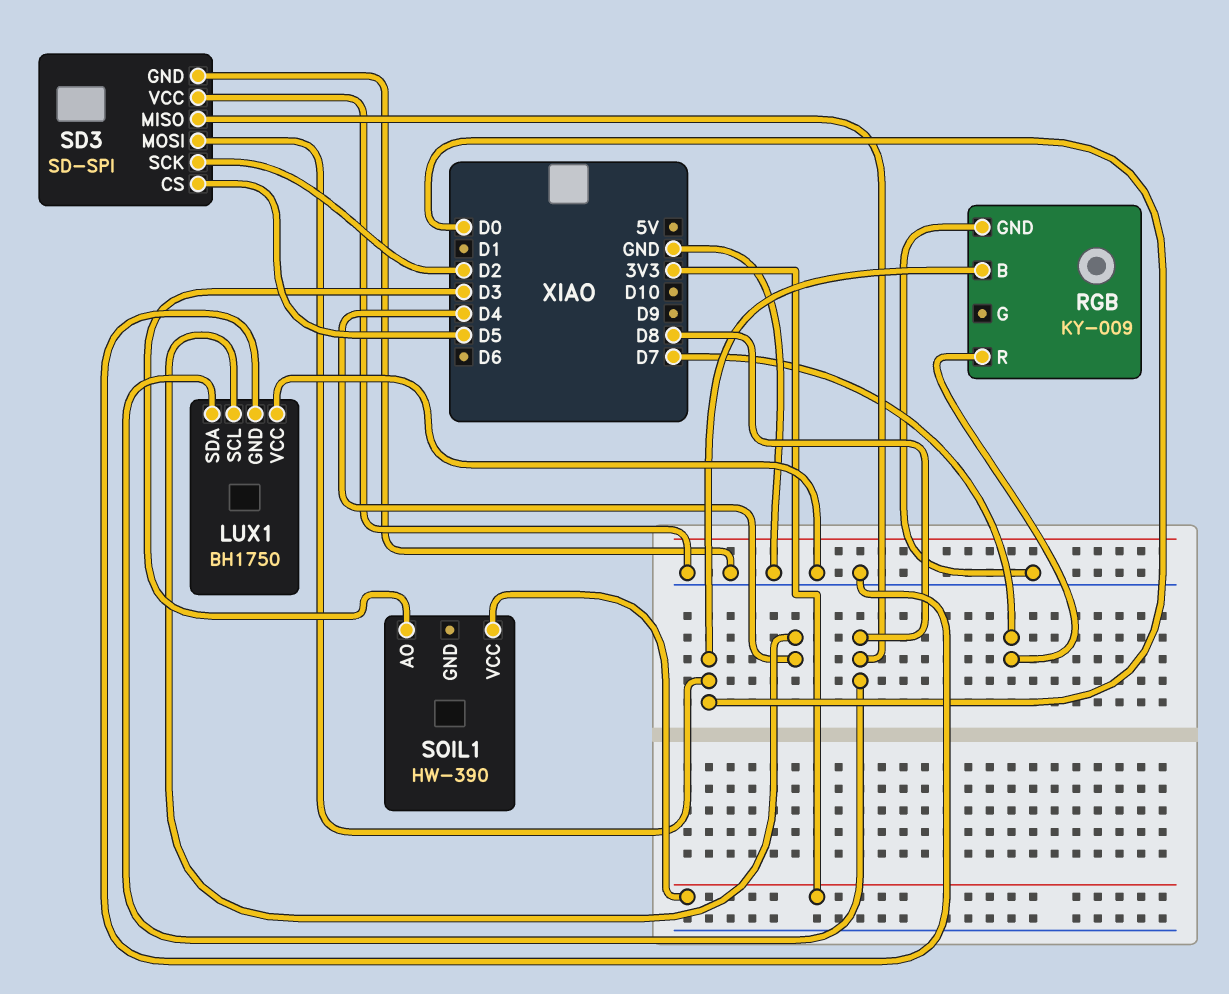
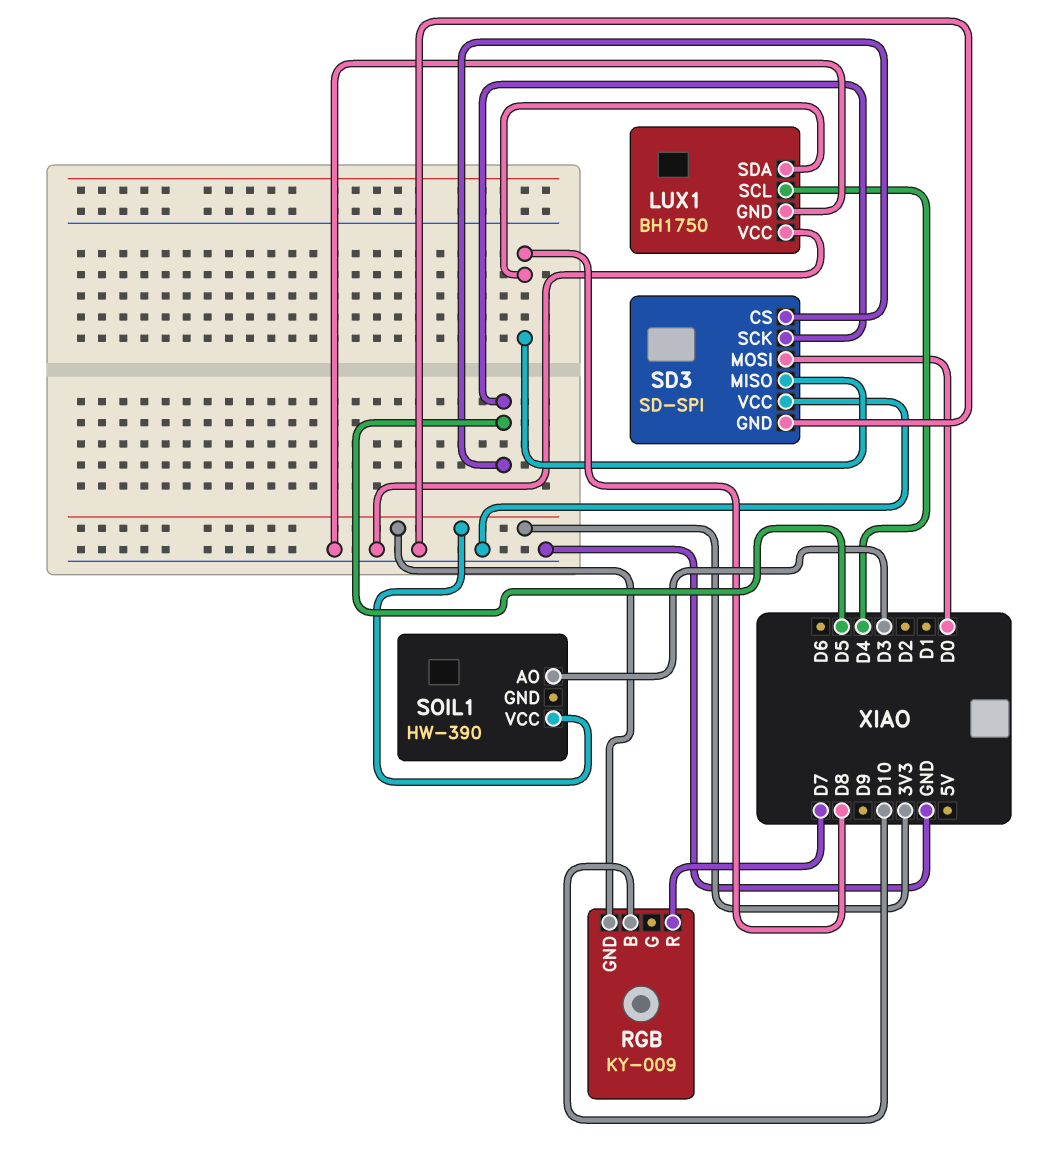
RGB pin B: D0 -> D10
RGB pin GND: GND -> 3V3
SD3 pin SCK: D2 -> D5

